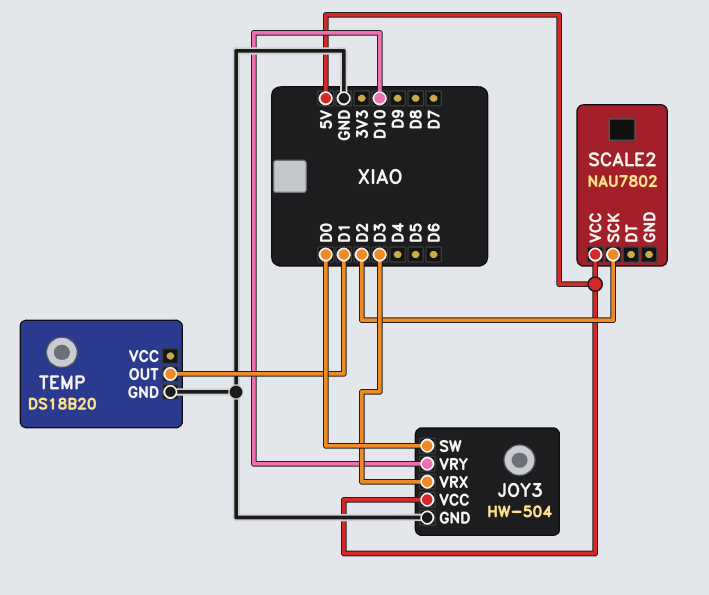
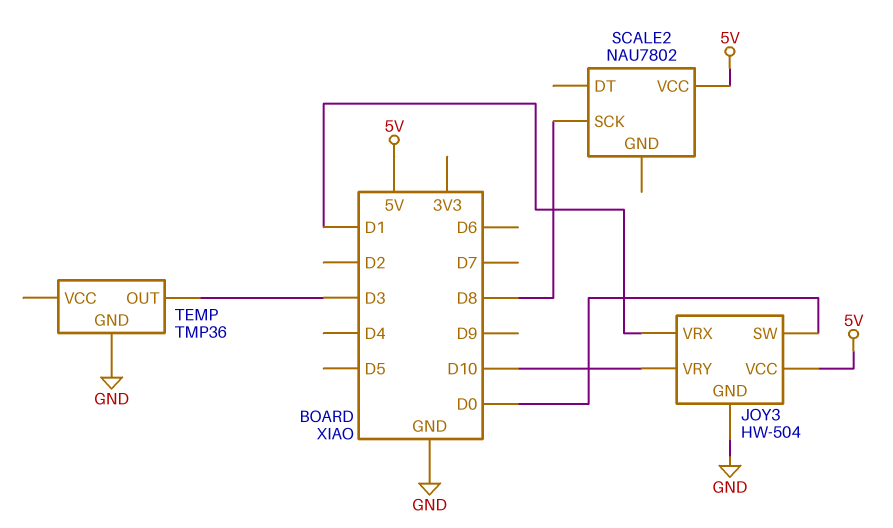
JOY3 pin VRX: D3 -> D1
SCALE2 pin SCK: D2 -> D8
TEMP: DS18B20 -> TMP36
TEMP pin OUT: D1 -> D3

